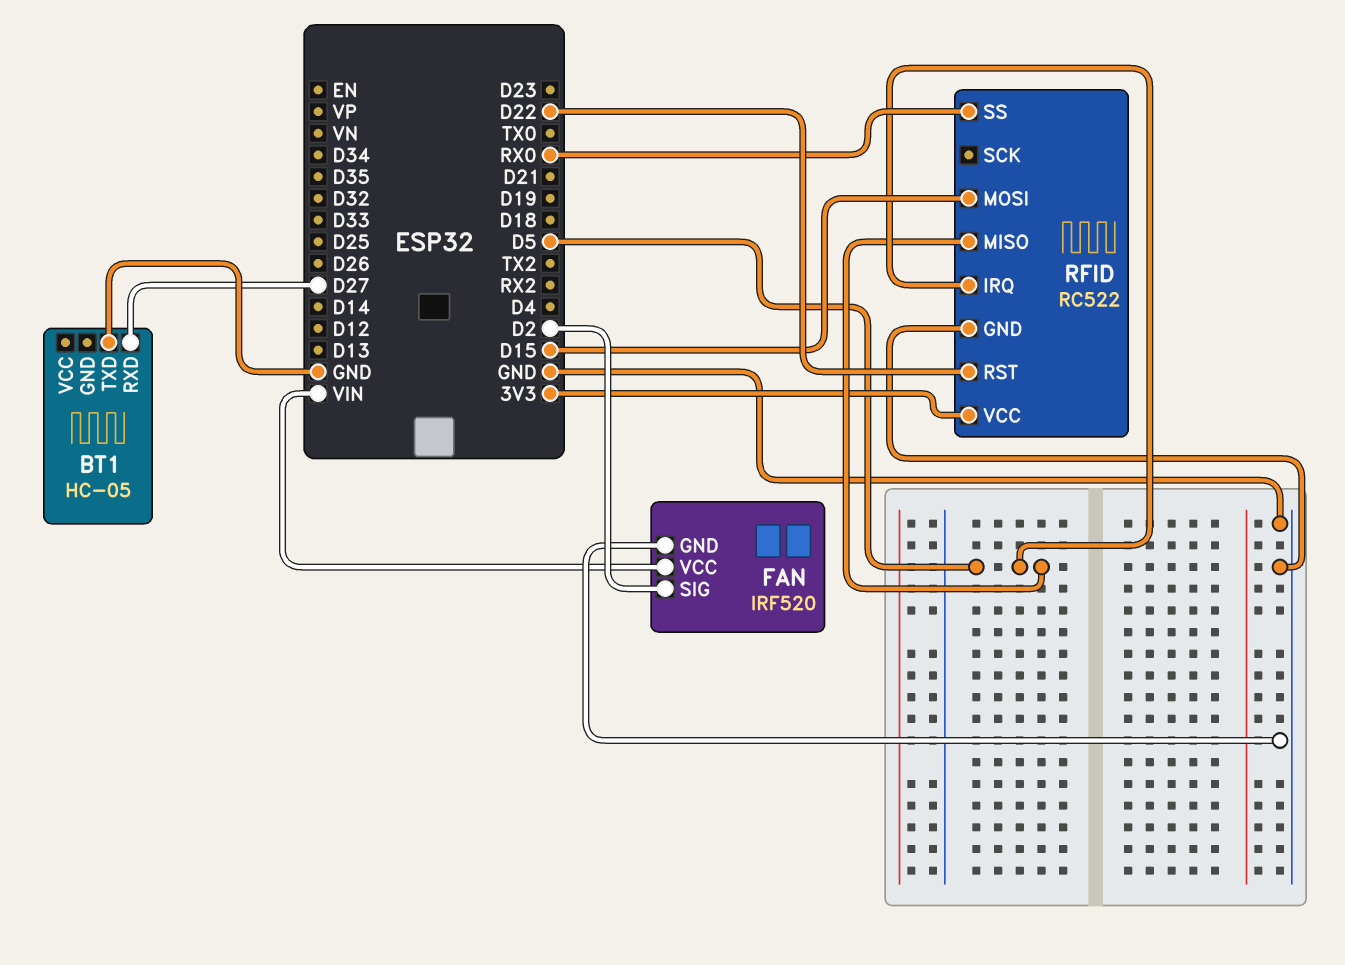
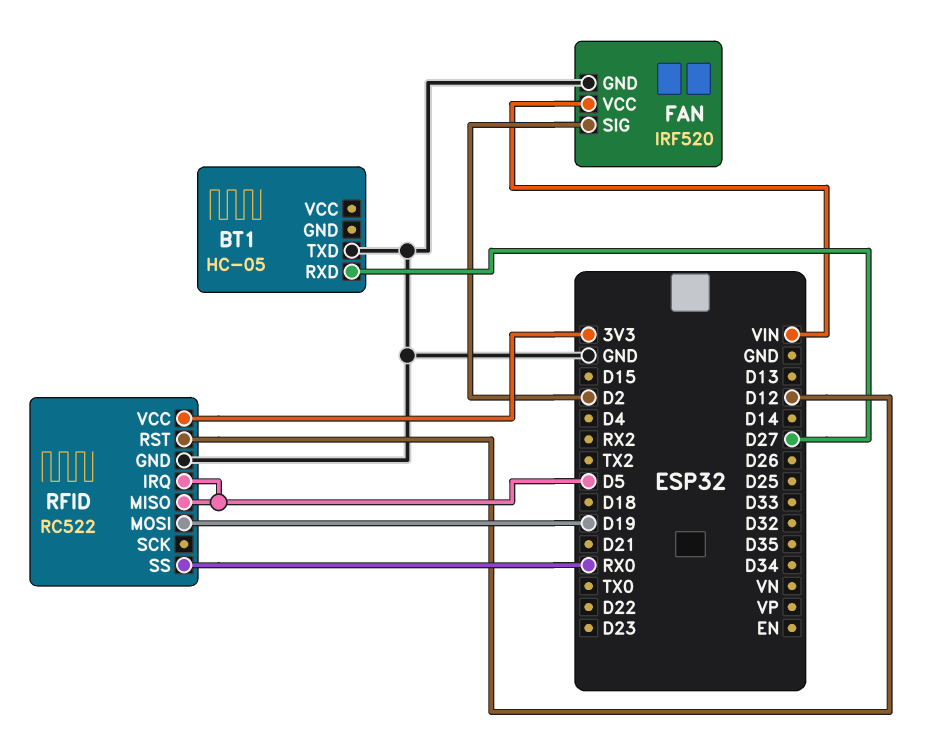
RFID pin MOSI: D15 -> D19
RFID pin RST: D22 -> D12

